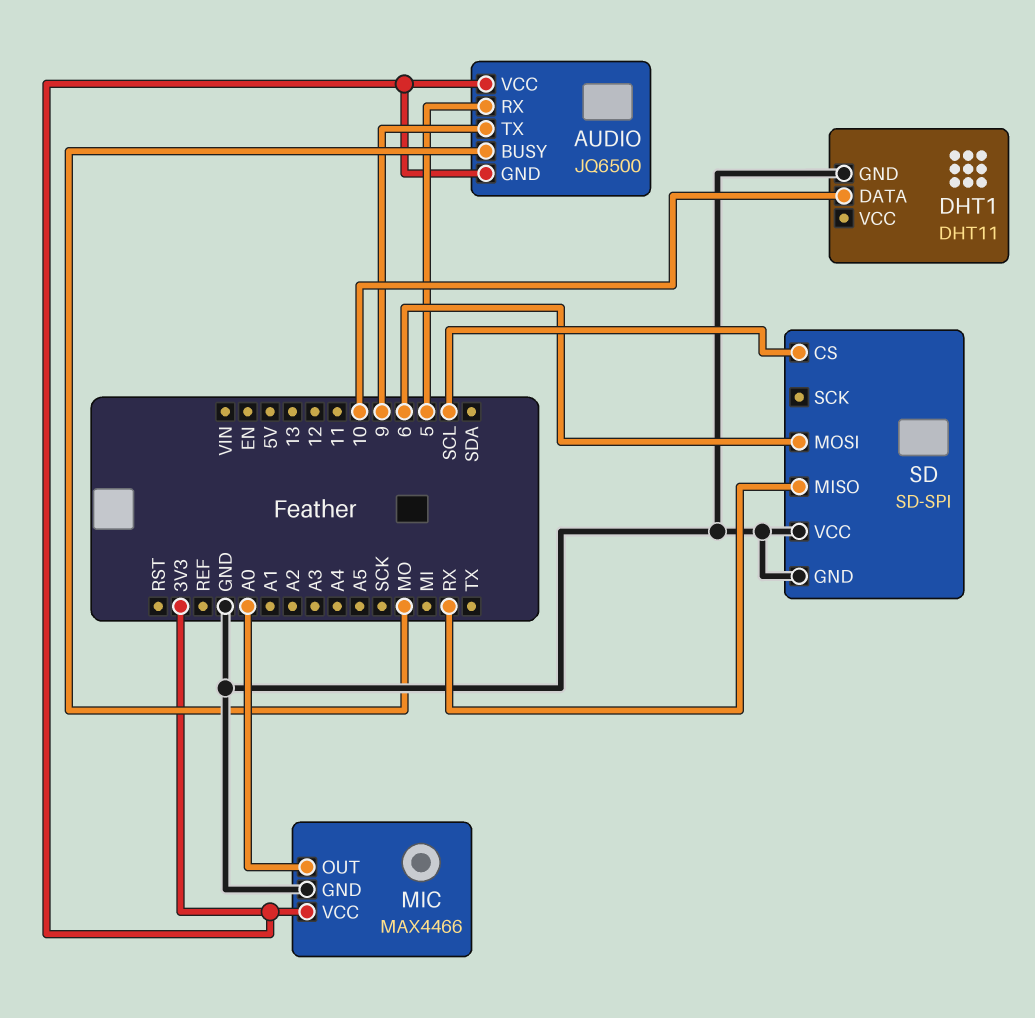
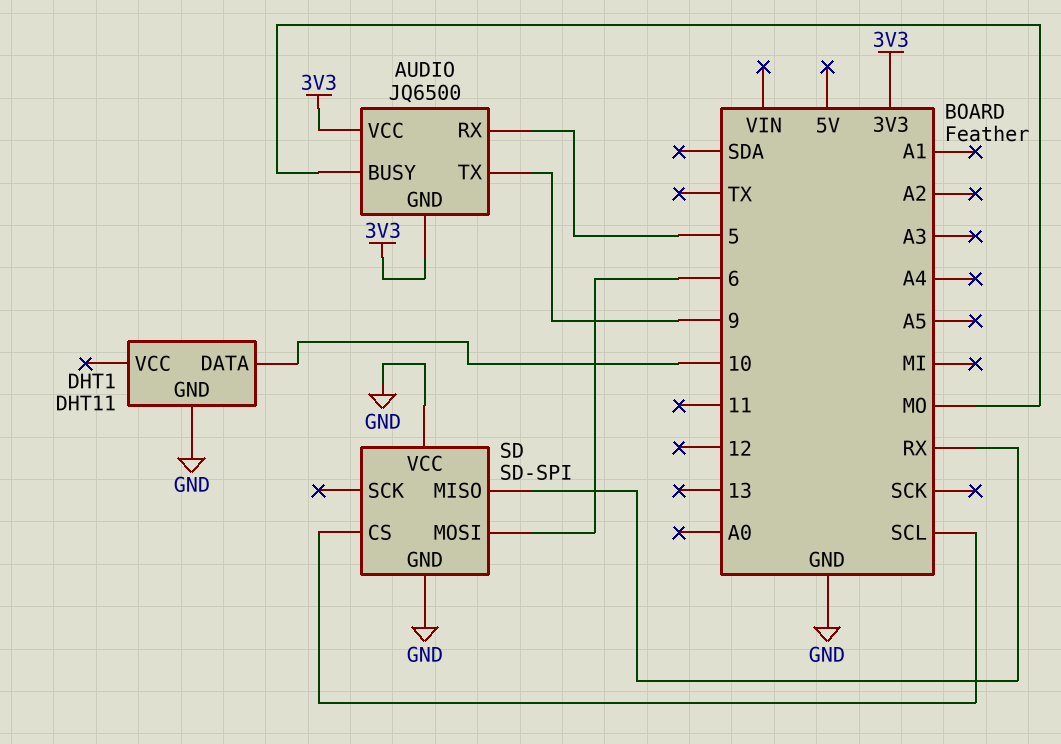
MIC: MAX4466 -> none
MIC pin GND: GND -> none
MIC pin OUT: A0 -> none
MIC pin VCC: 3V3 -> none

